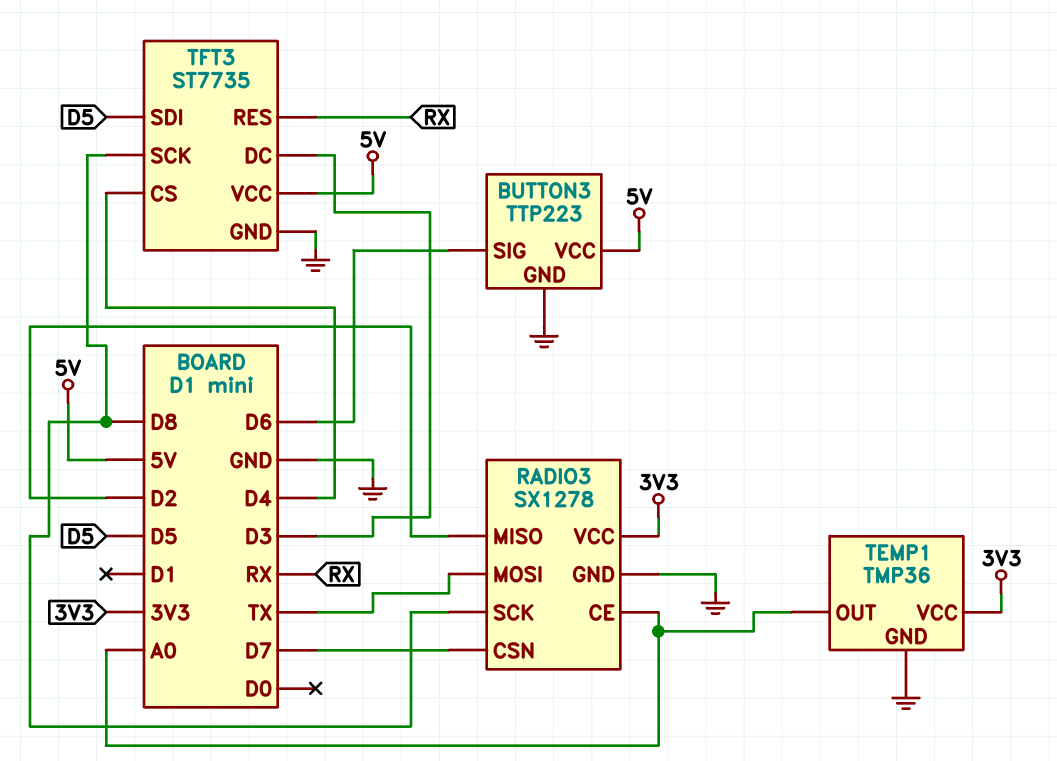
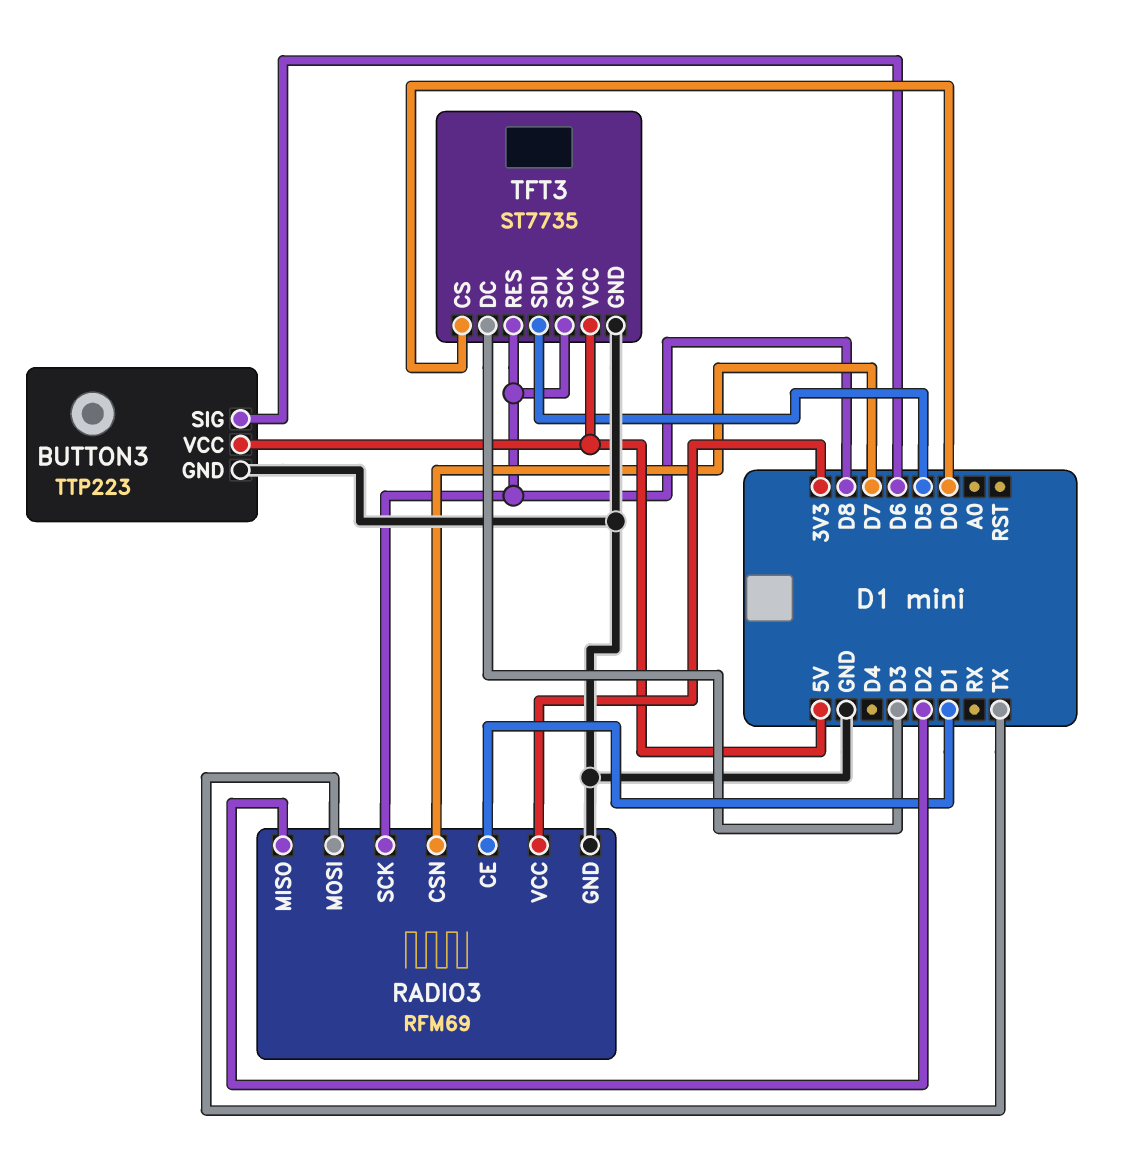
RADIO3: SX1278 -> RFM69
RADIO3 pin CE: A0 -> D1
TEMP1: TMP36 -> none
TEMP1 pin GND: GND -> none
TEMP1 pin OUT: A0 -> none
TEMP1 pin VCC: 3V3 -> none
TFT3 pin CS: D4 -> D0
TFT3 pin RES: RX -> D8

